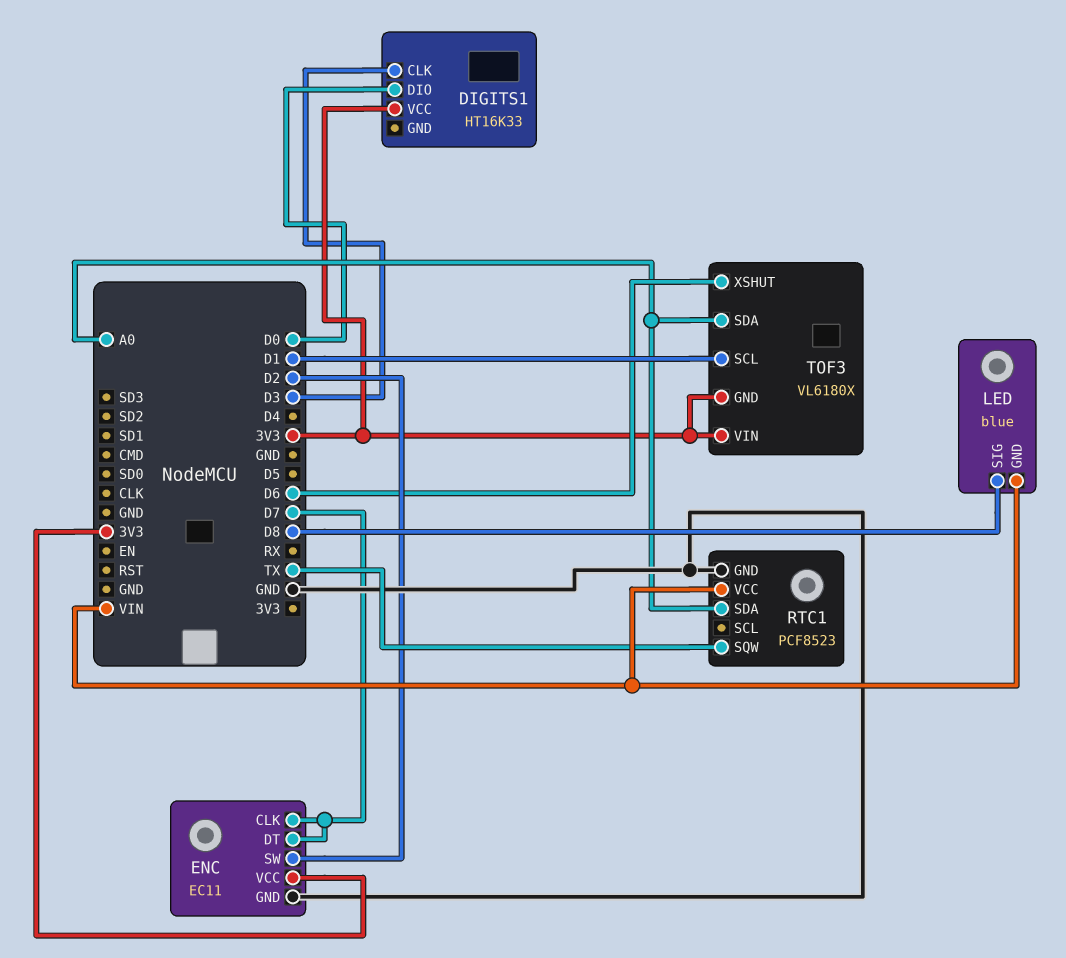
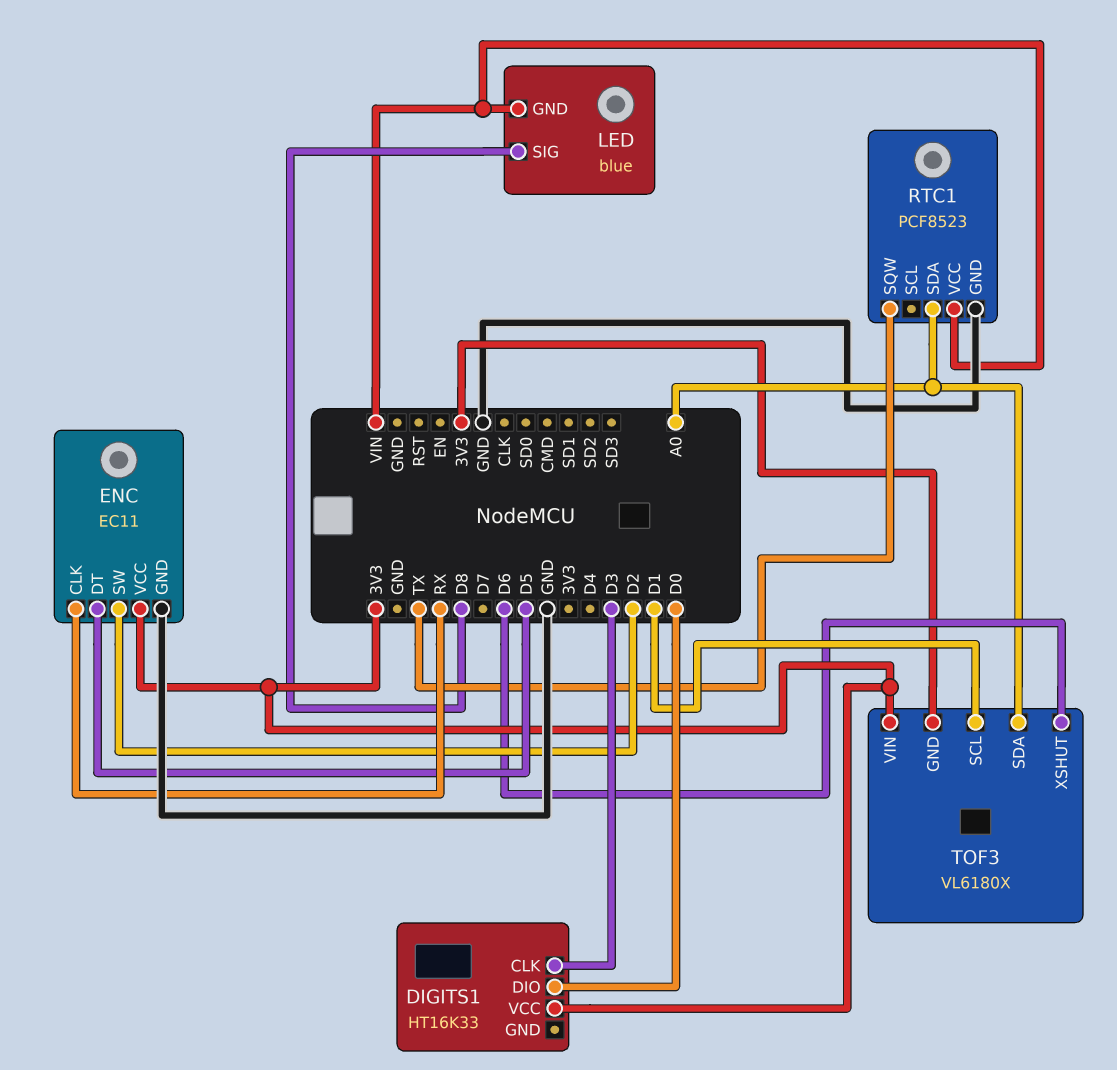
ENC pin CLK: D7 -> RX
ENC pin DT: D7 -> D5

